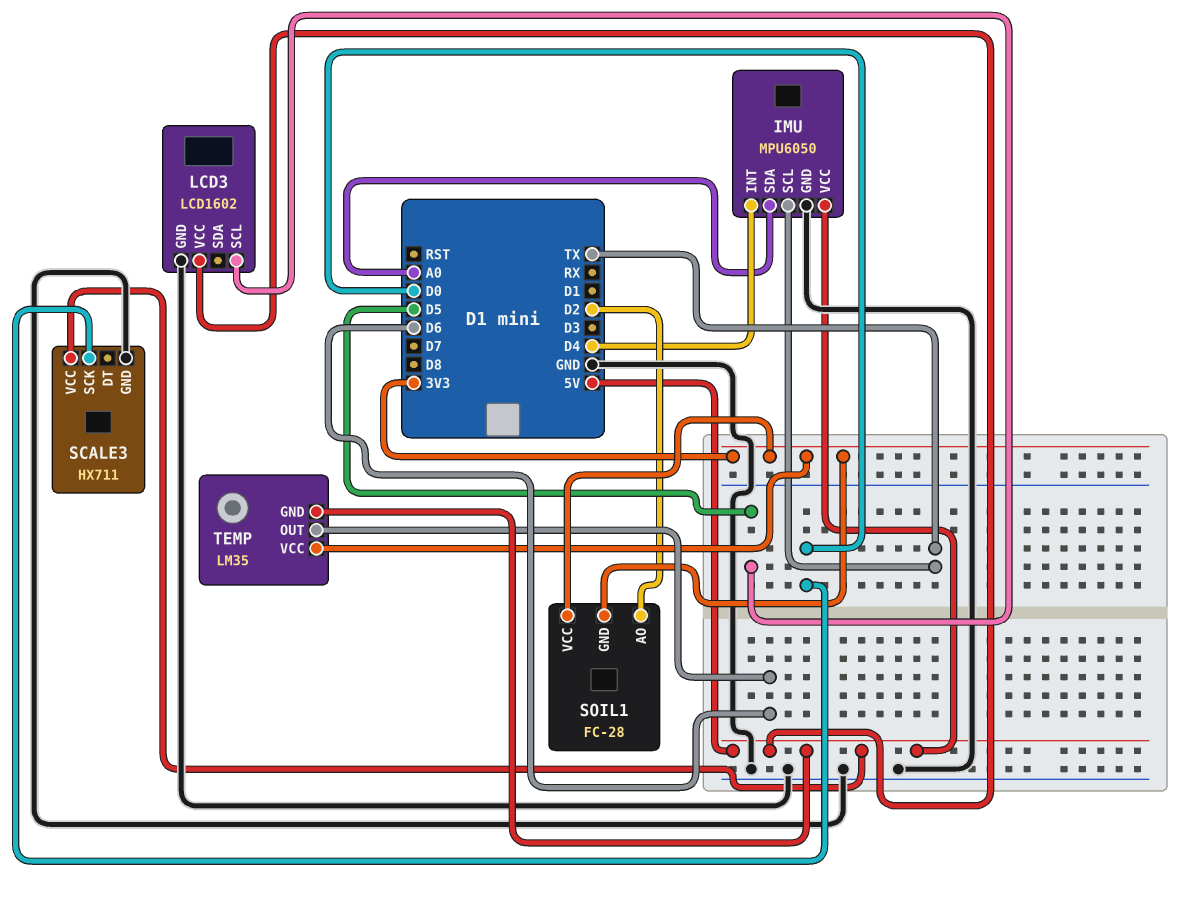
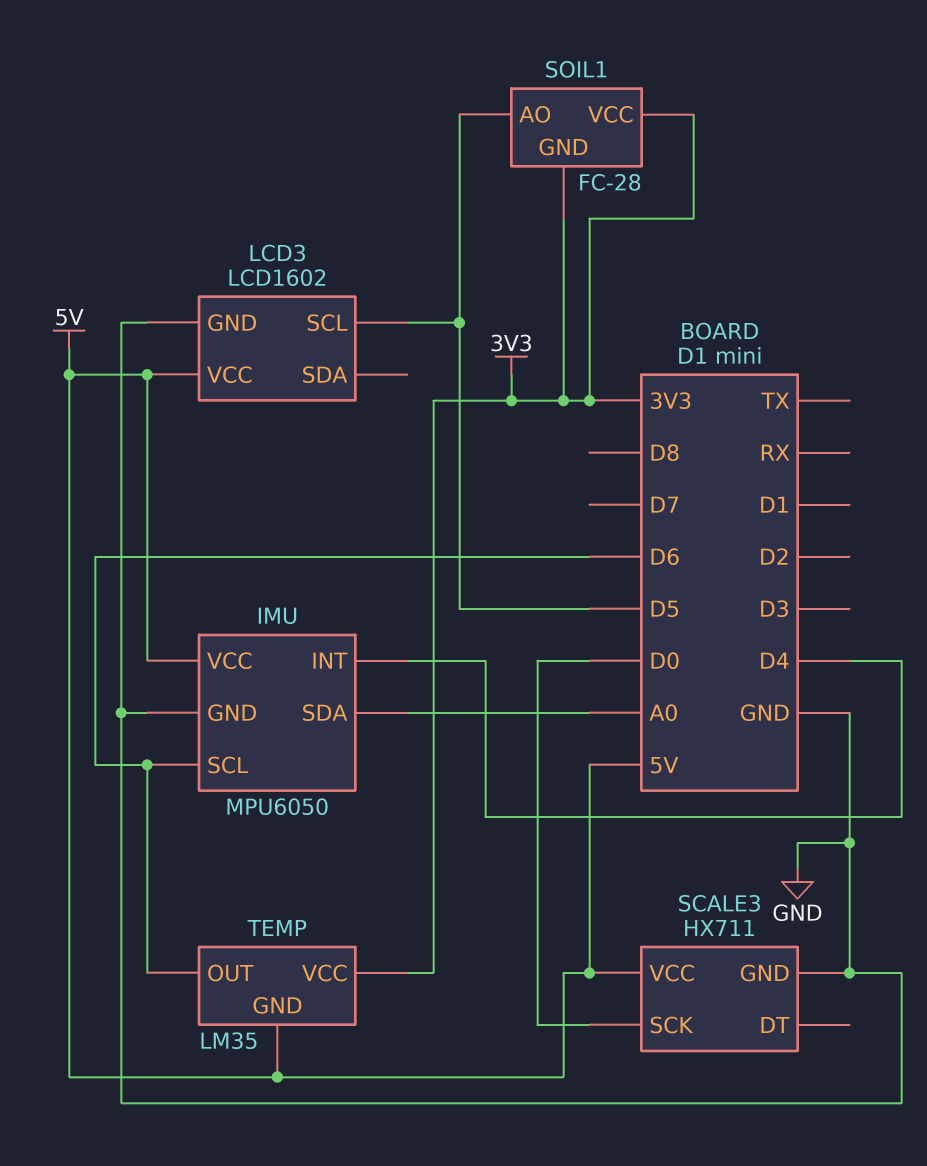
IMU pin SCL: TX -> D6
SOIL1 pin AO: D2 -> D5

